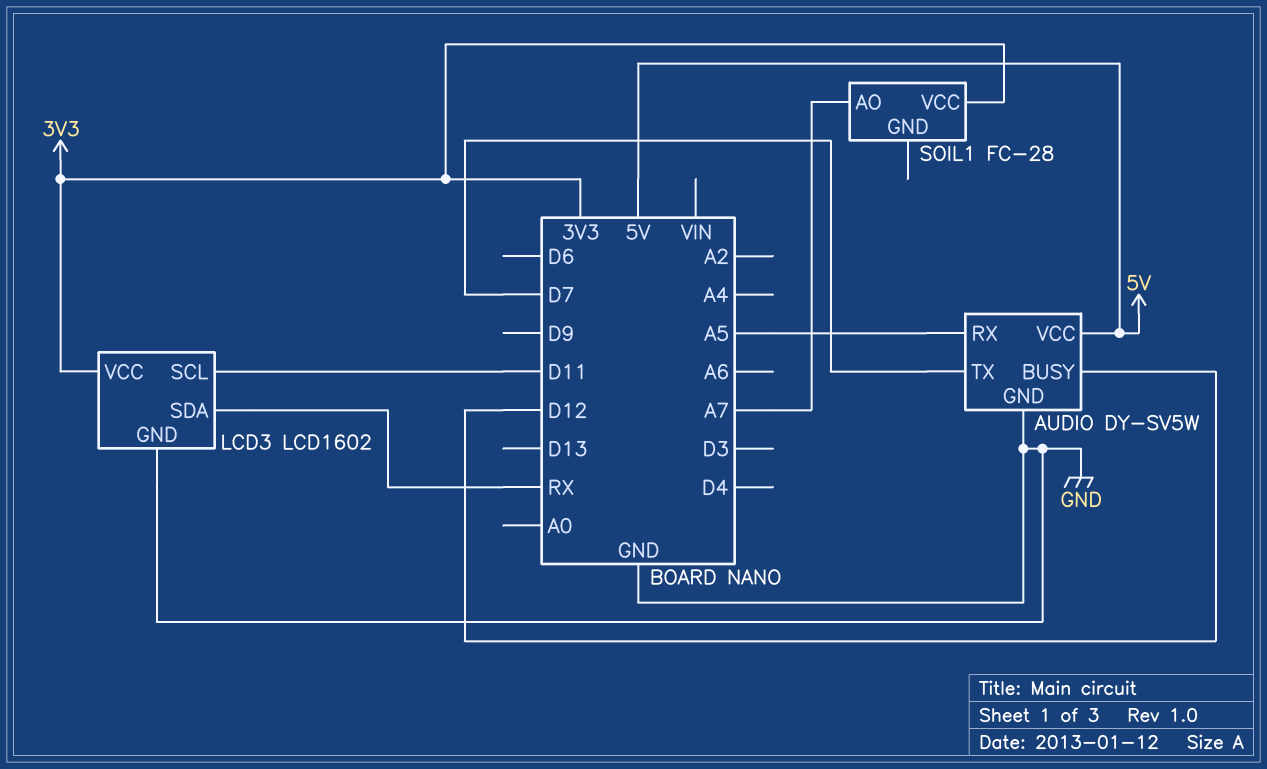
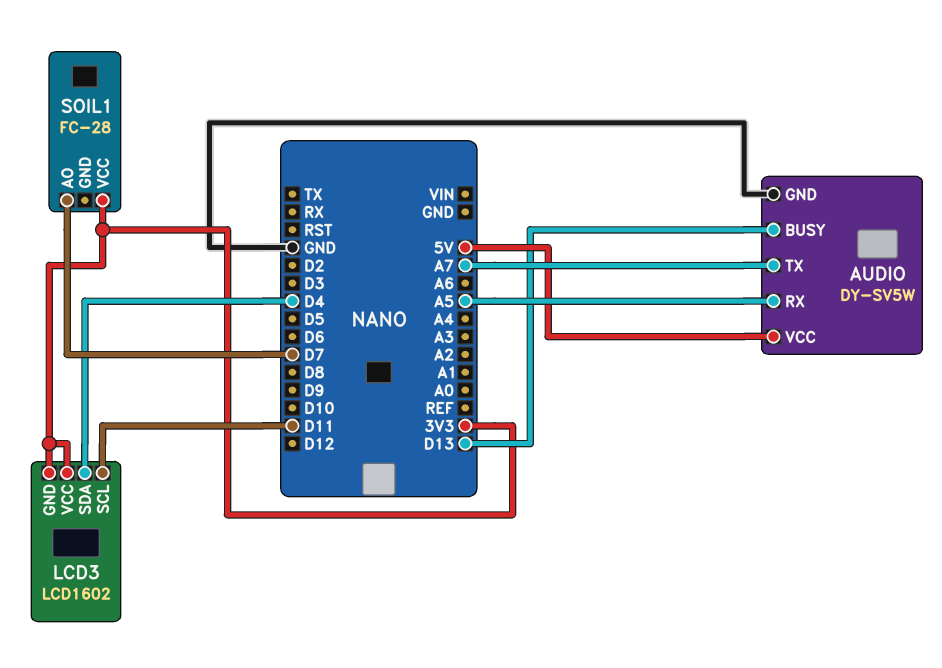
AUDIO pin BUSY: D12 -> D13
AUDIO pin TX: D7 -> A7
LCD3 pin GND: GND -> 3V3
LCD3 pin SDA: RX -> D4
SOIL1 pin AO: A7 -> D7

